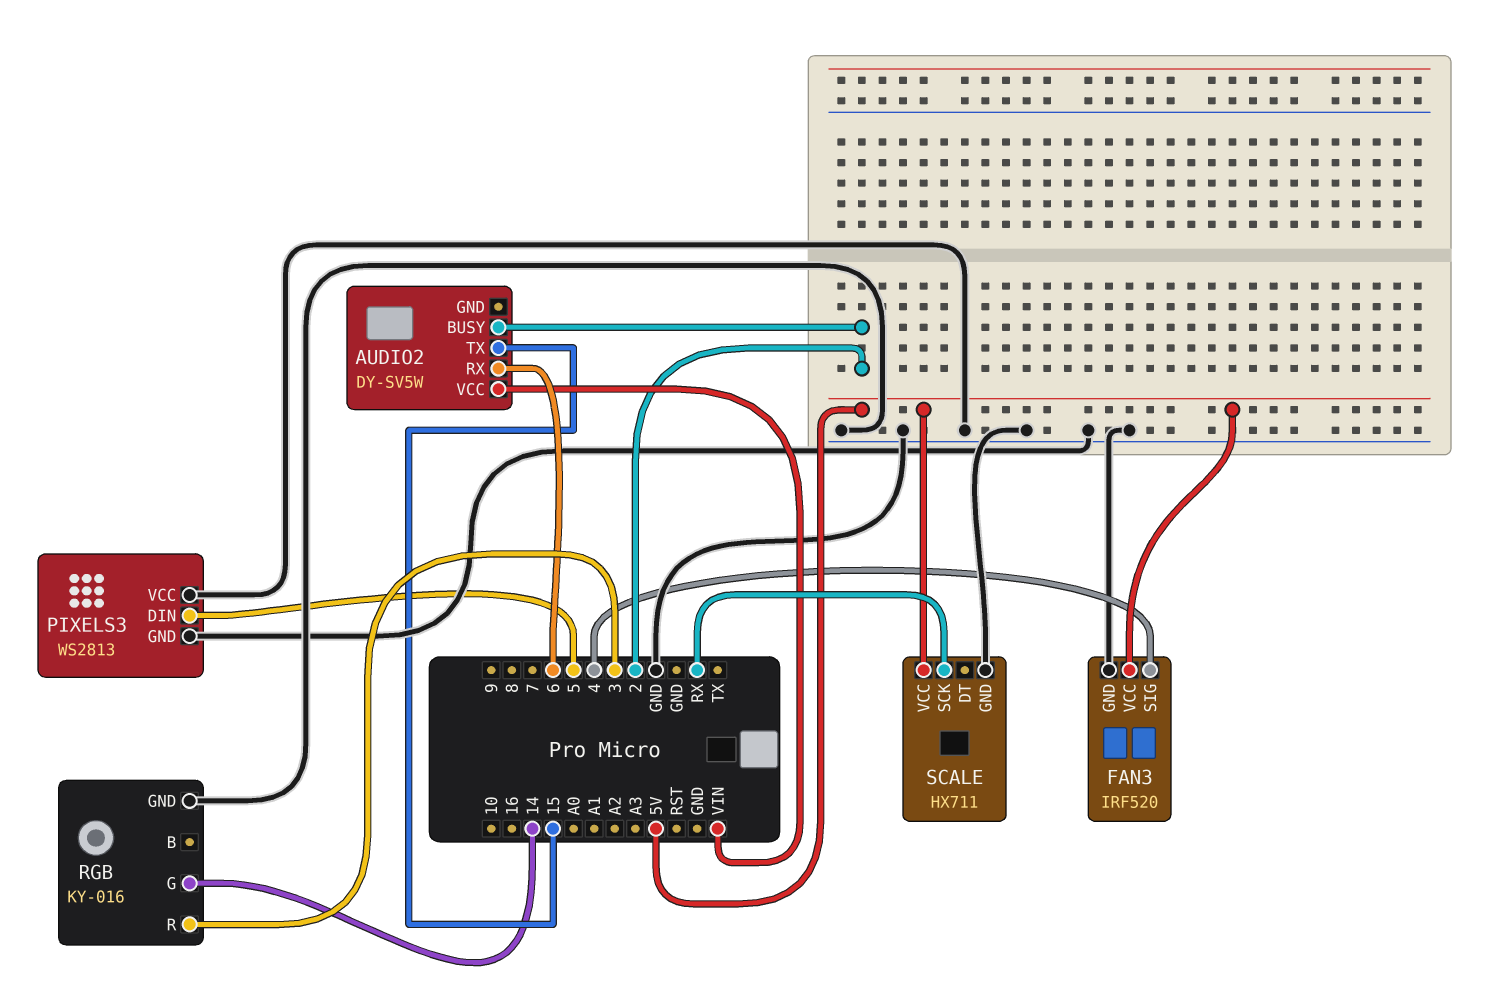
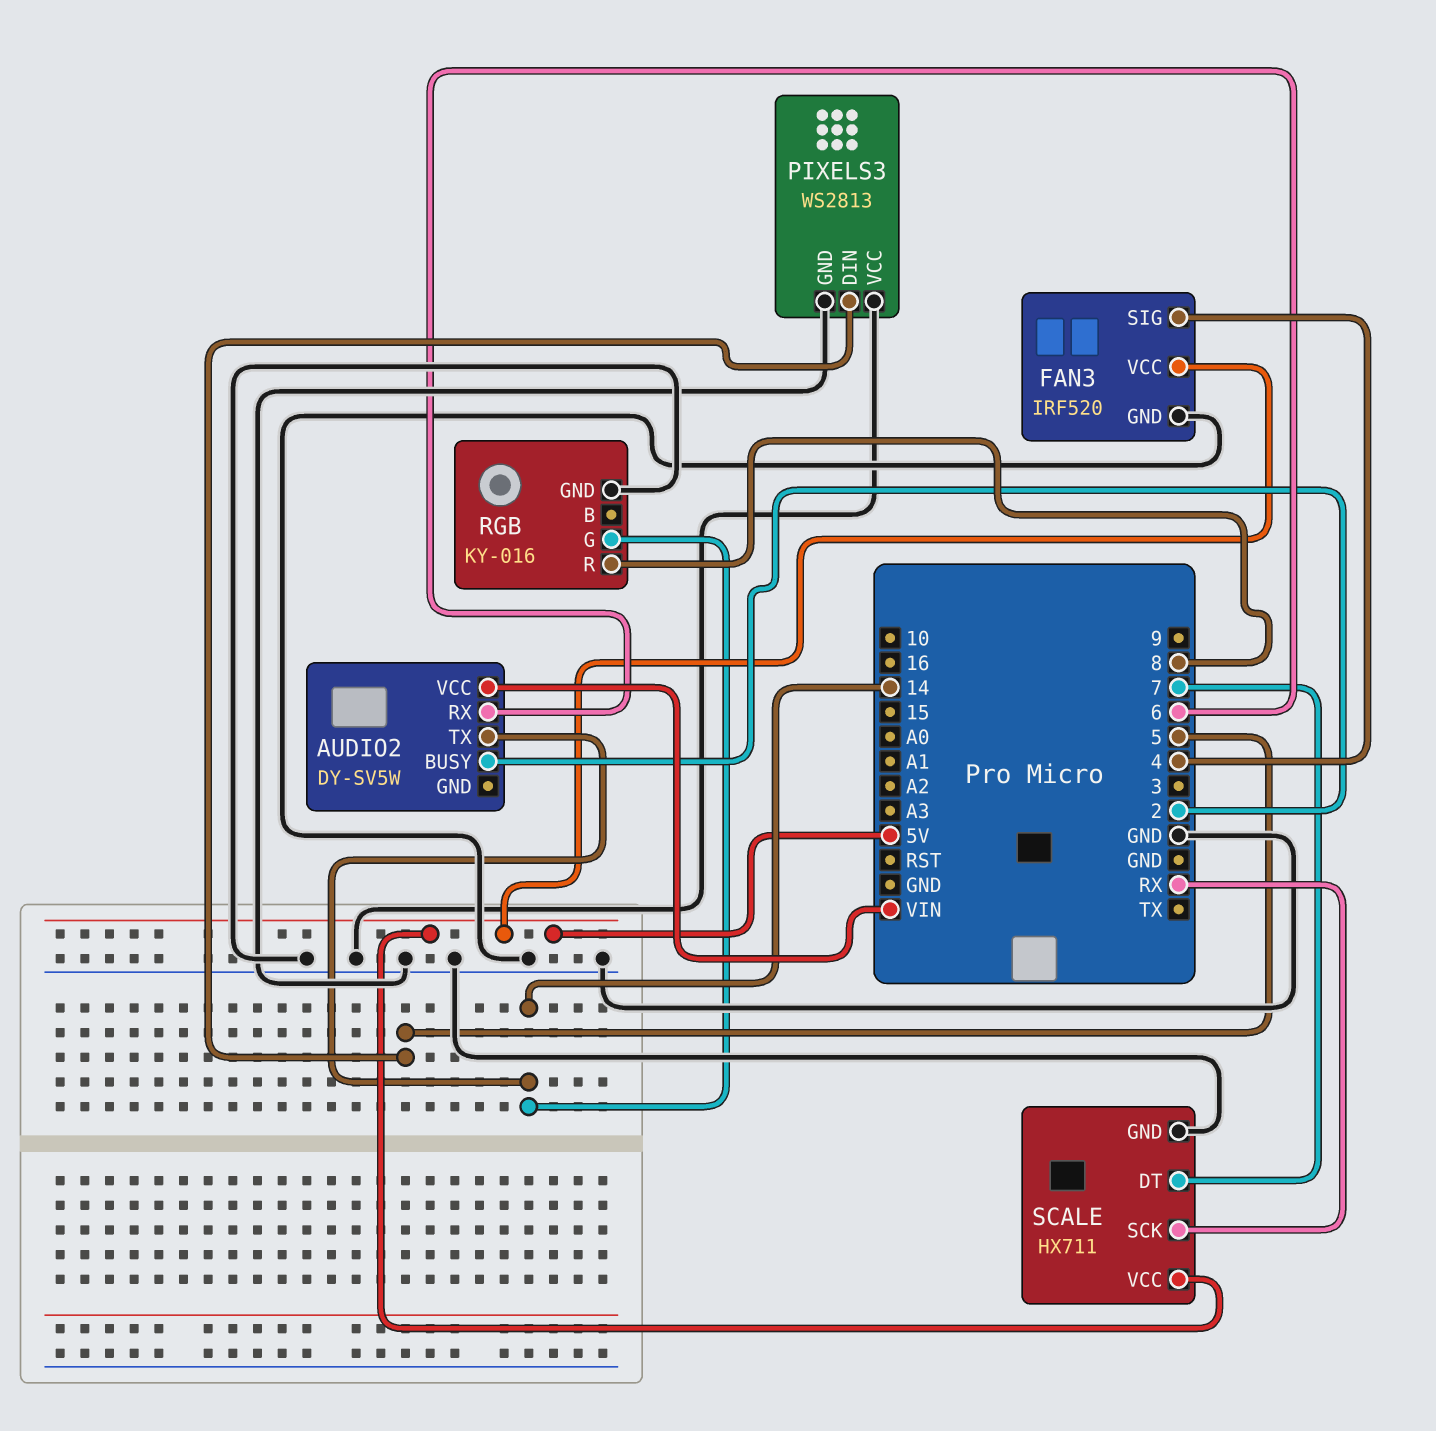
AUDIO2 pin TX: 15 -> 14
RGB pin R: 3 -> 8
SCALE pin DT: none -> 7

